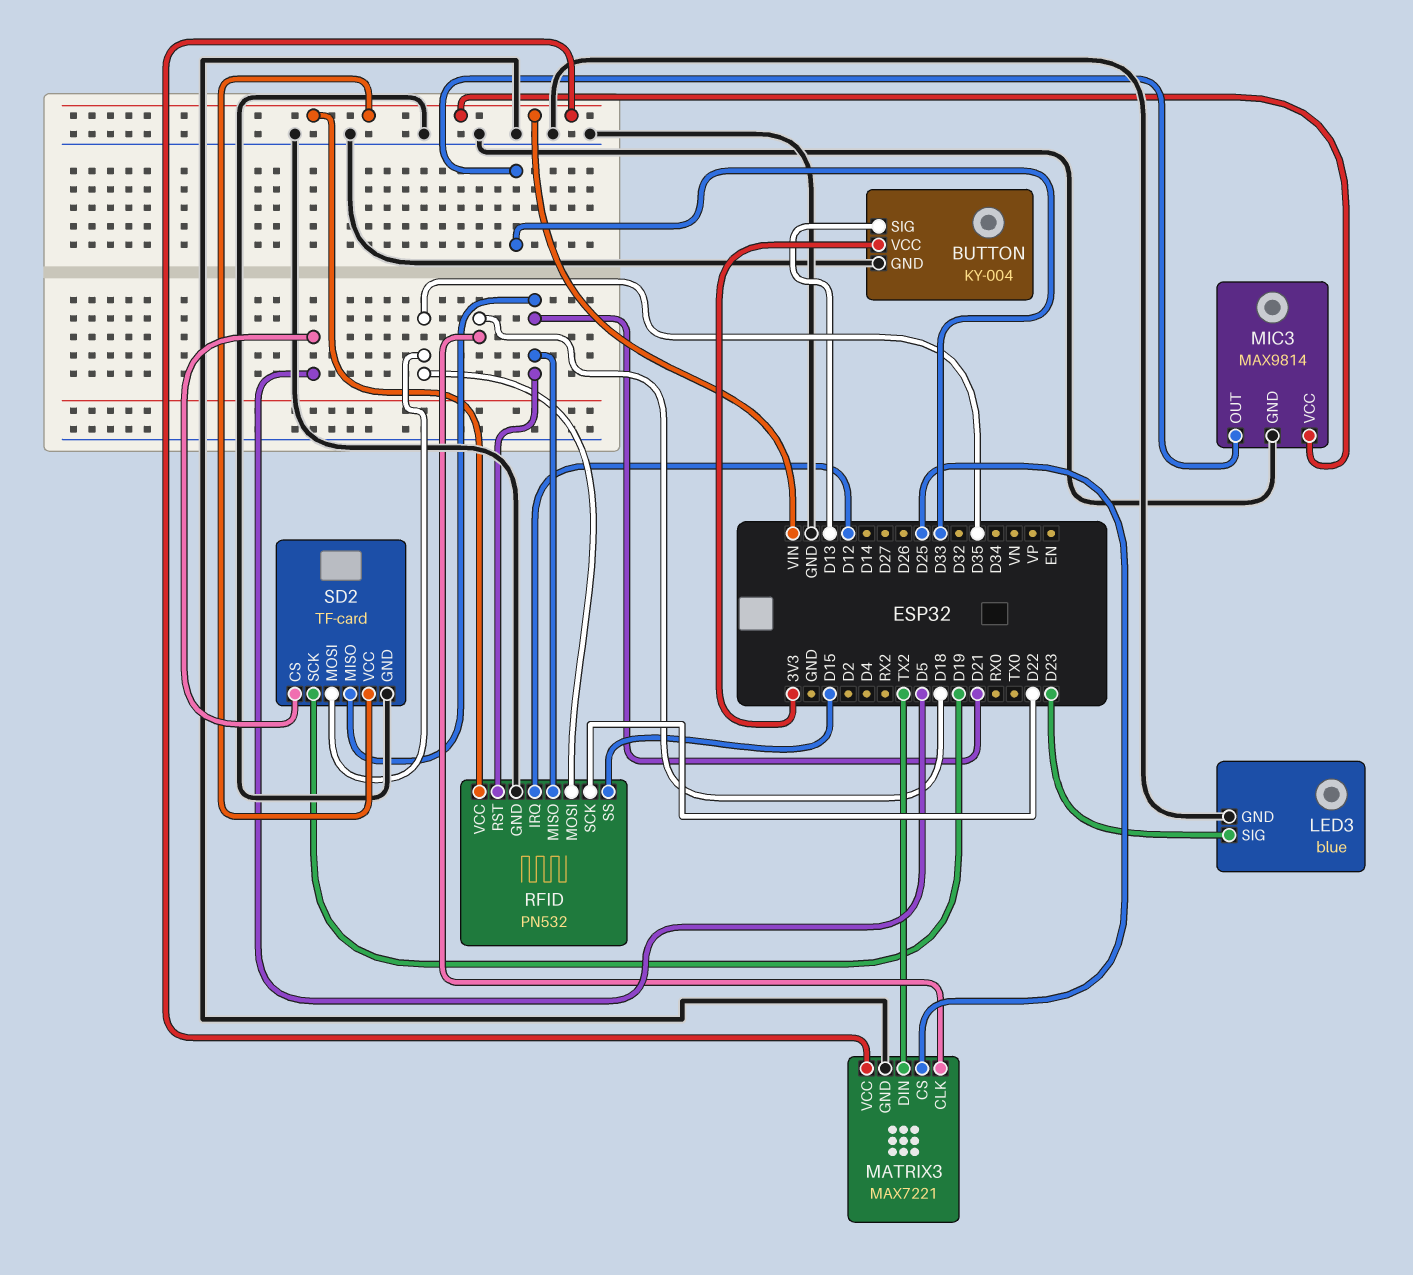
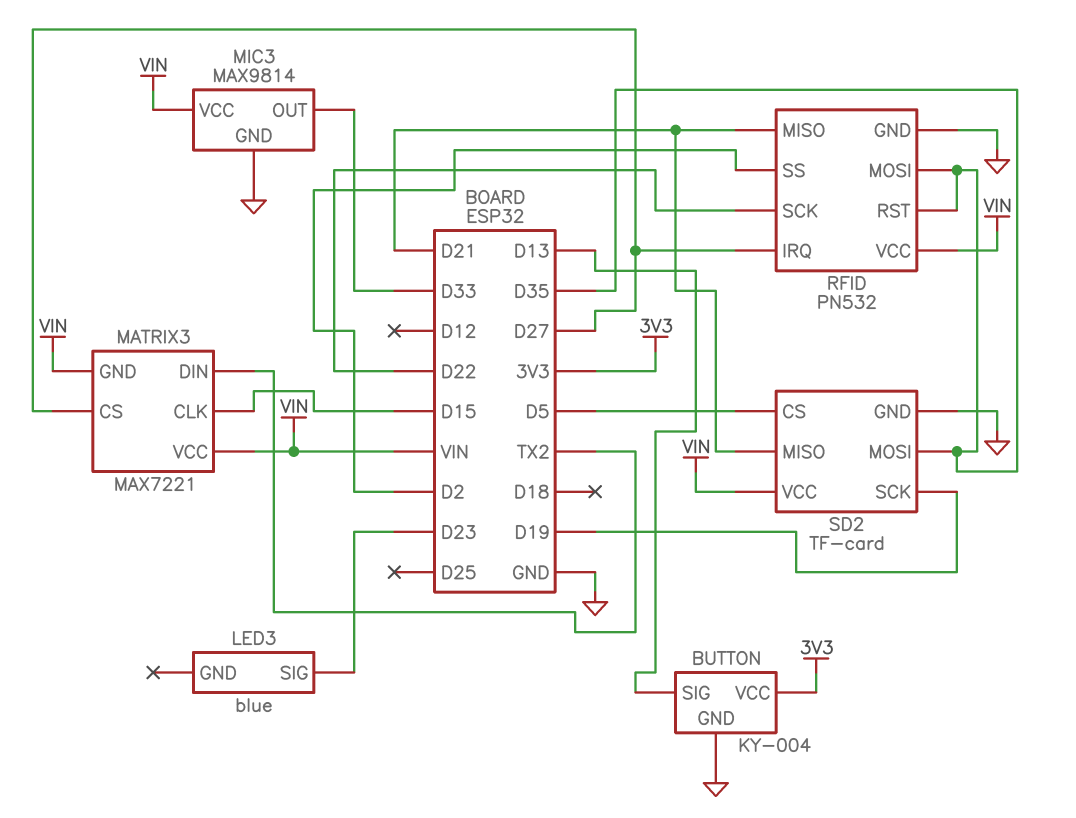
LED3 pin GND: GND -> none
MATRIX3 pin CLK: D18 -> D15
MATRIX3 pin CS: D25 -> D27
MATRIX3 pin GND: GND -> VIN
RFID pin IRQ: D12 -> D27
RFID pin RST: D21 -> D35
RFID pin SS: D15 -> D2

